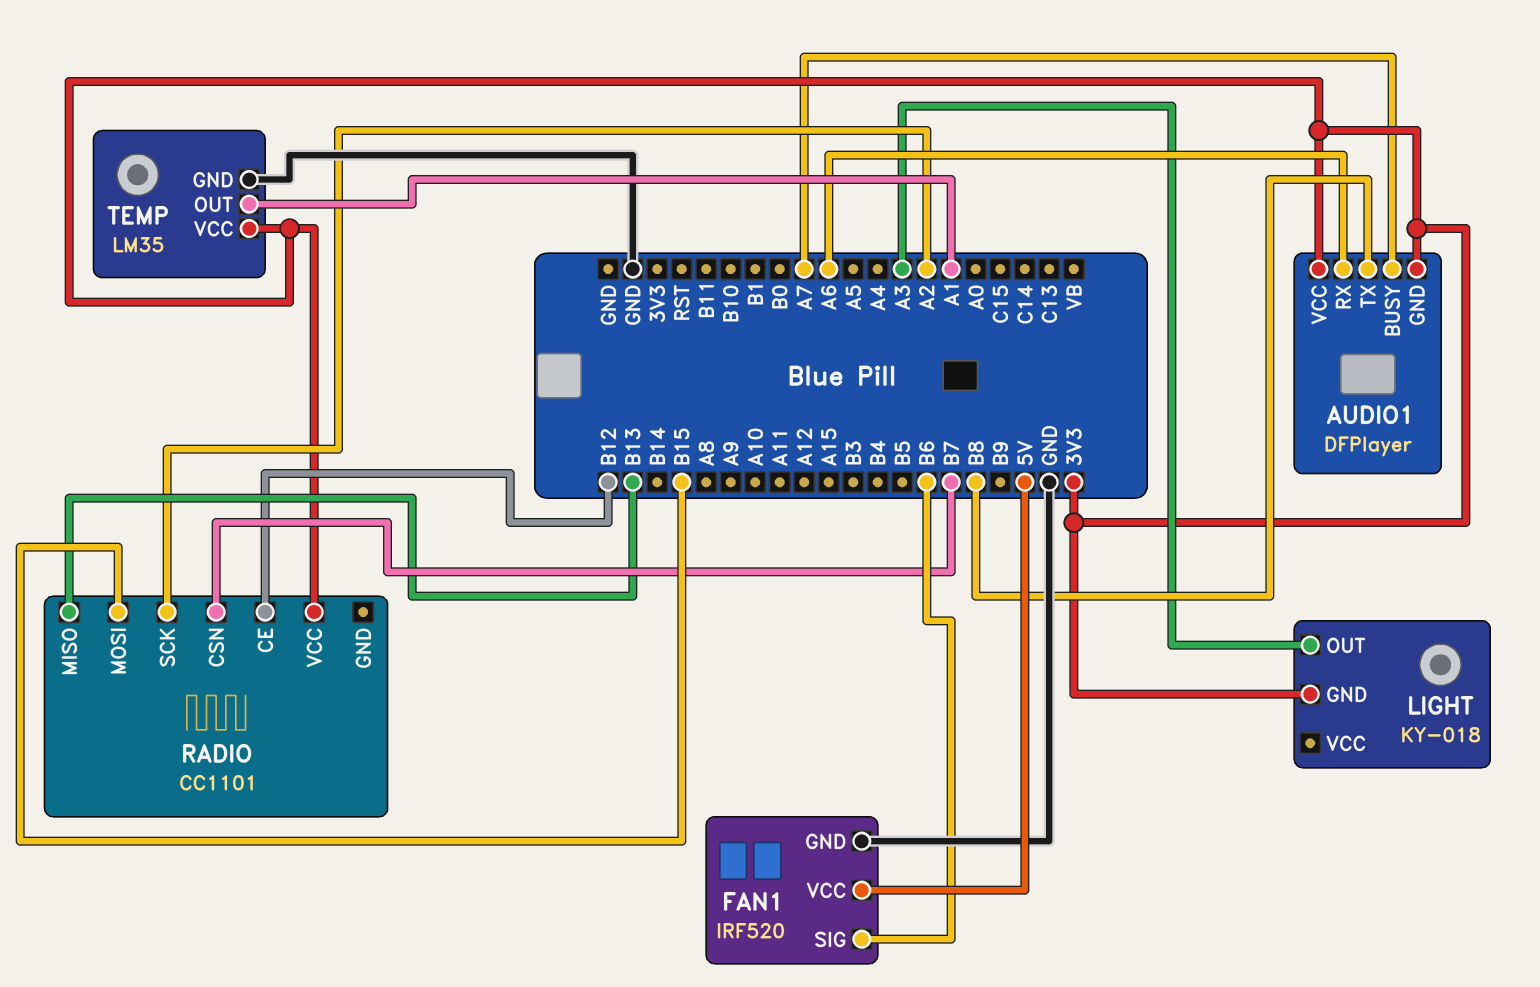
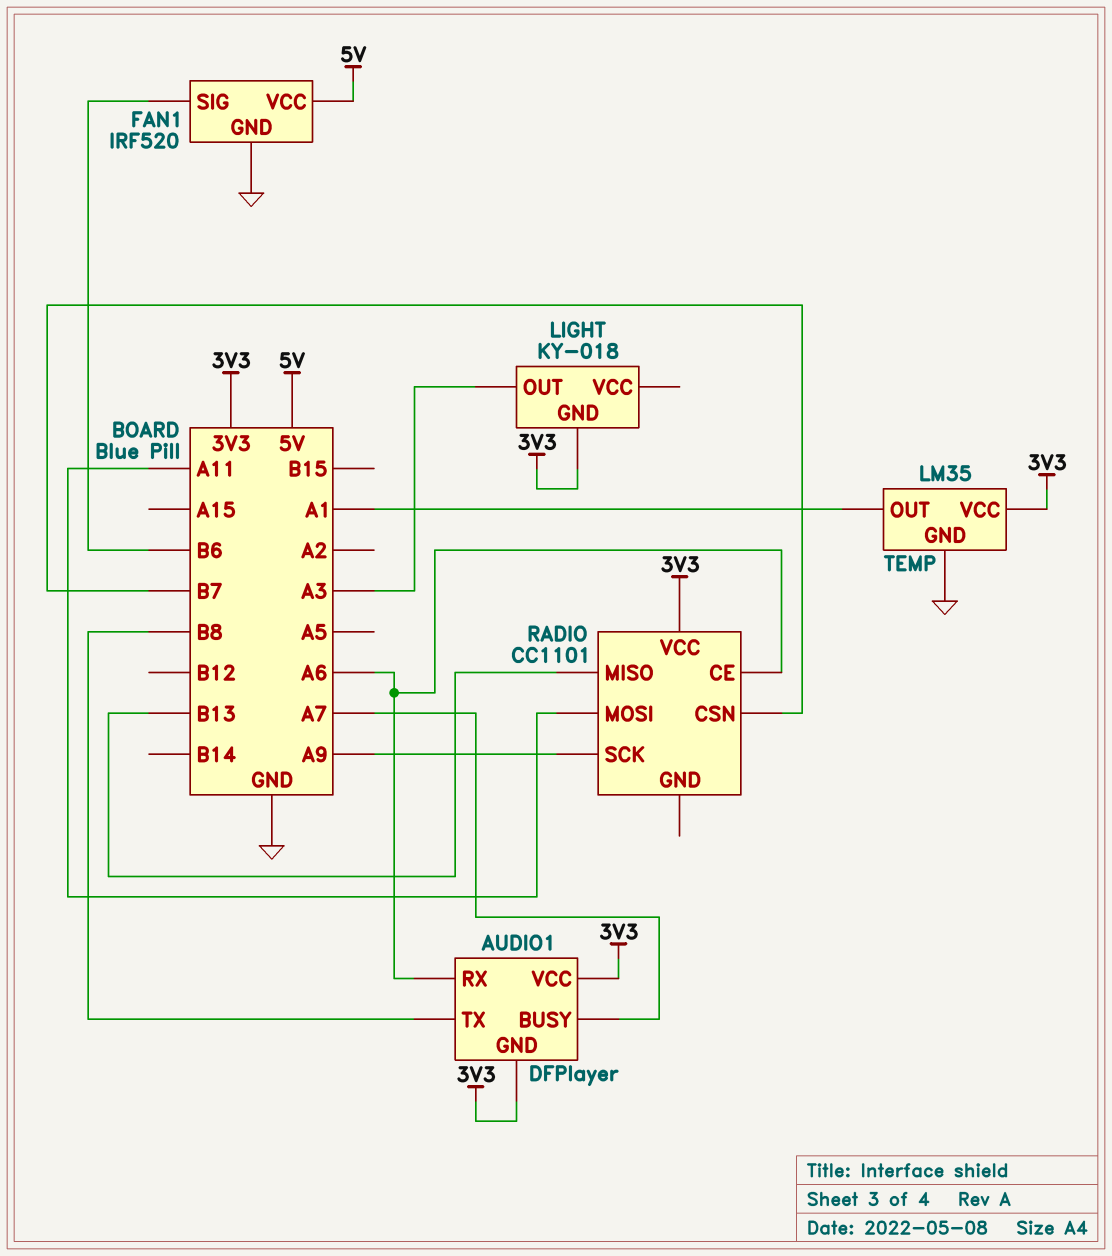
RADIO pin CE: B12 -> A6
RADIO pin MOSI: B15 -> A11
RADIO pin SCK: A2 -> A9

